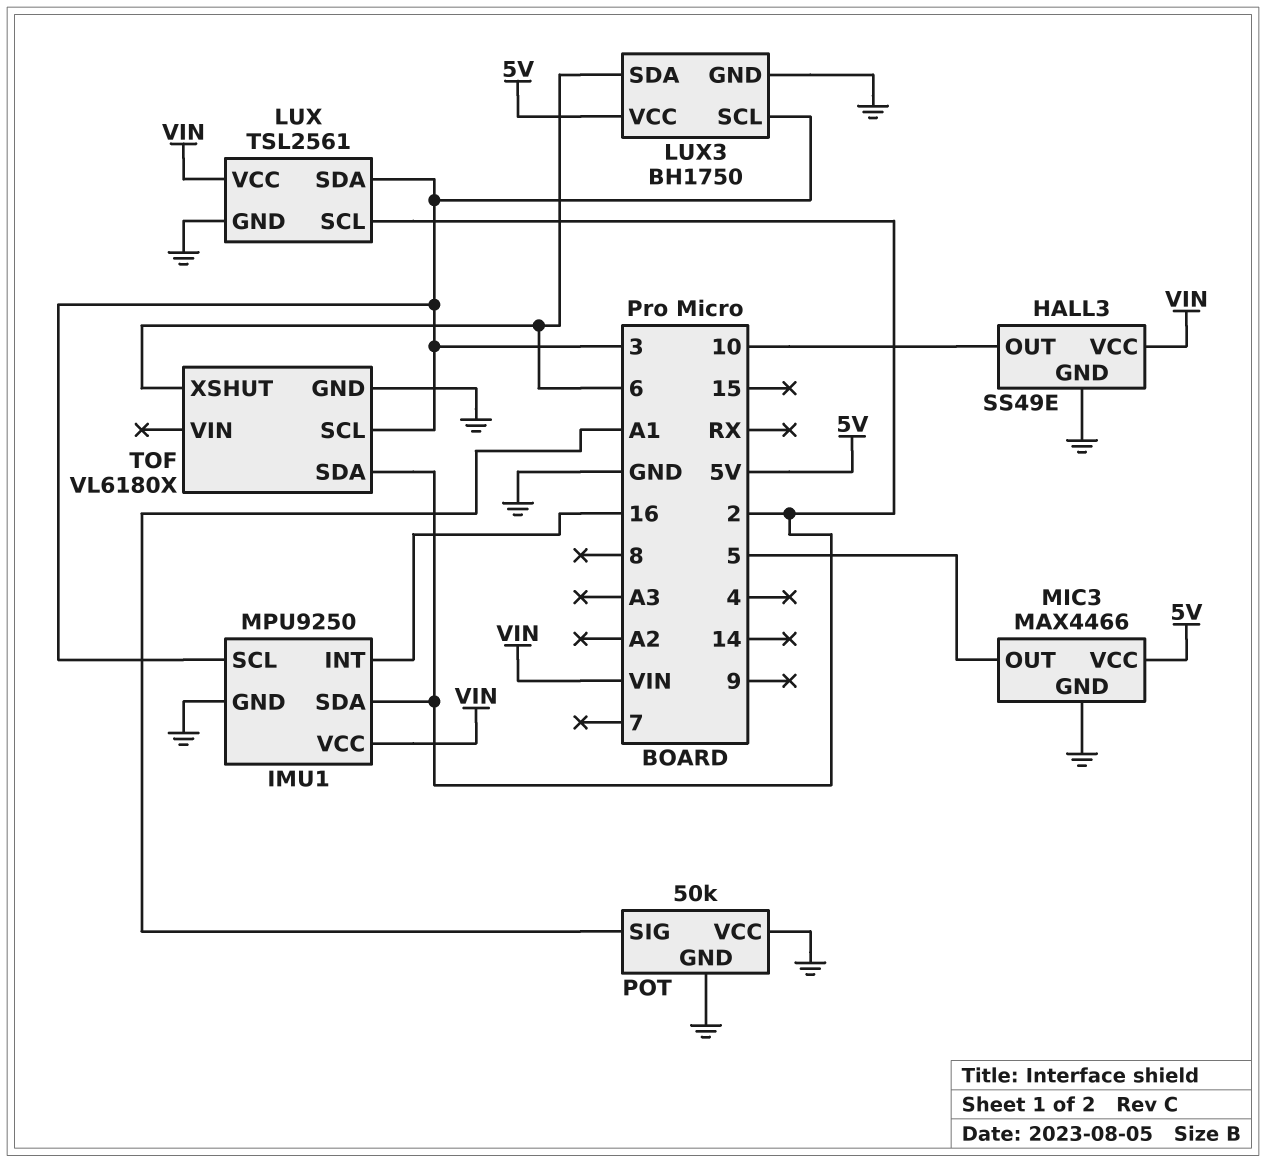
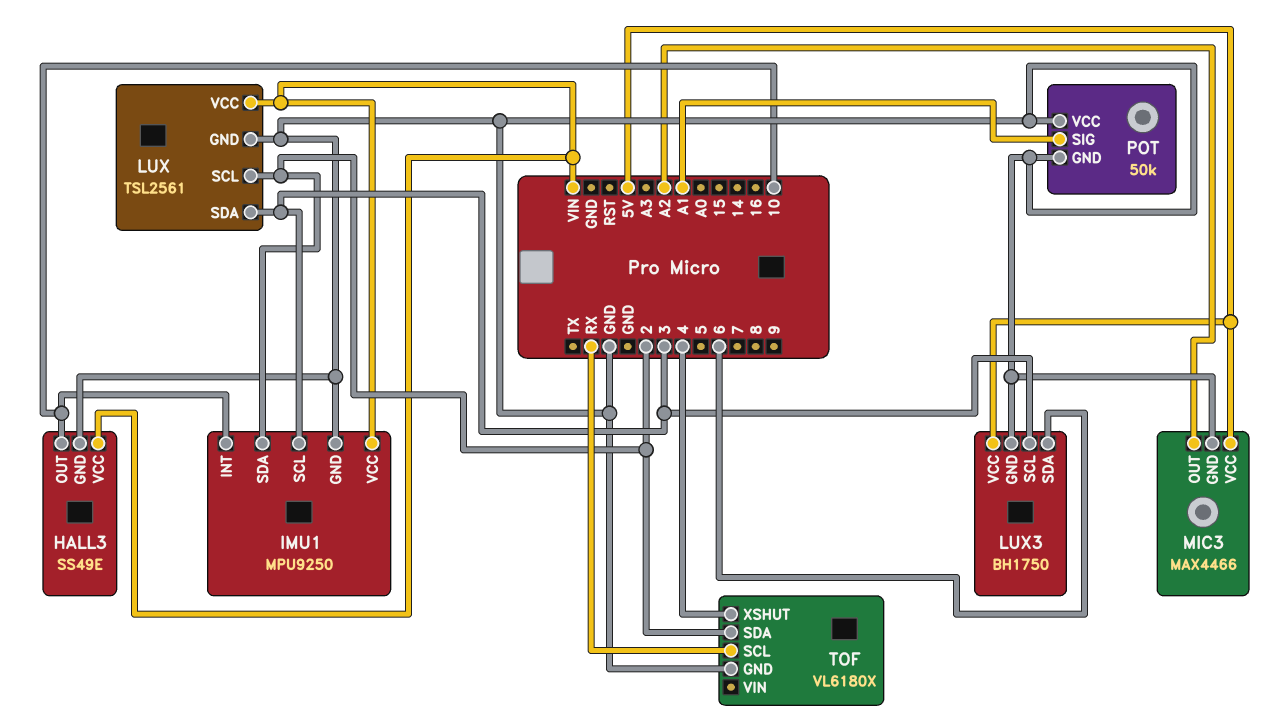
IMU1 pin INT: 16 -> 10
MIC3 pin OUT: 5 -> A2
TOF pin SCL: 3 -> RX
TOF pin XSHUT: 6 -> 4

